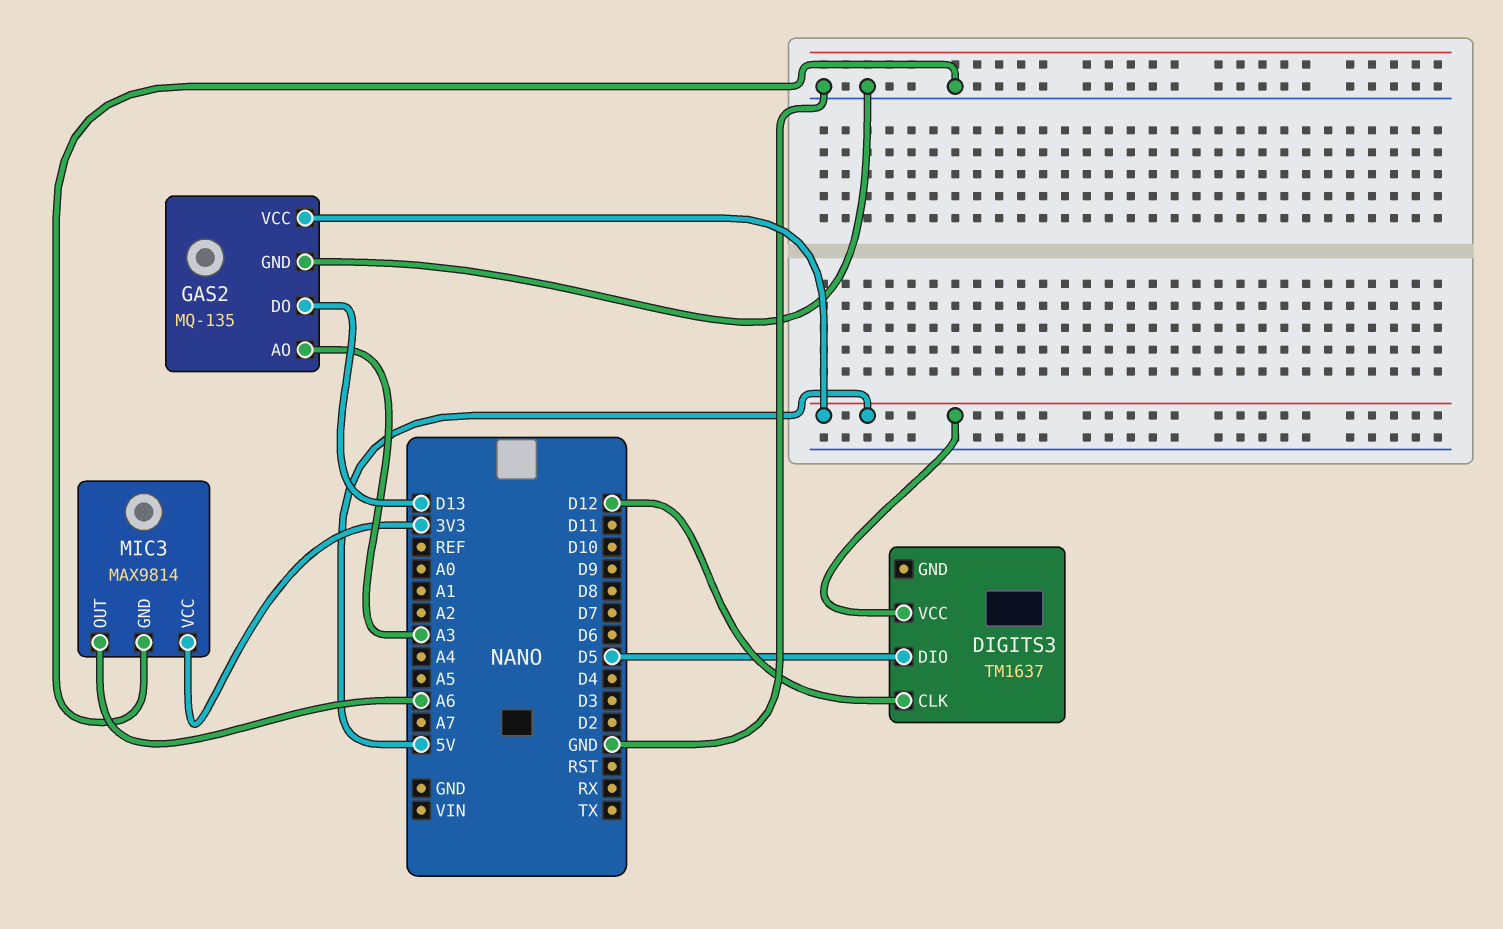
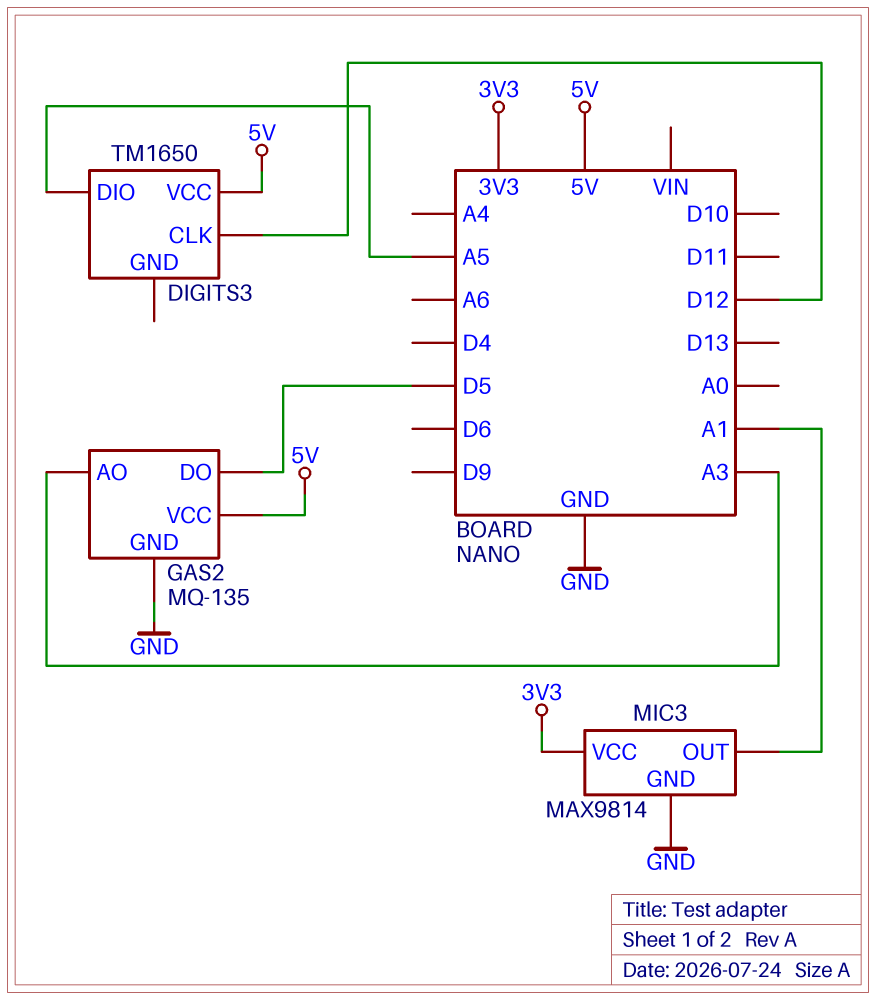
DIGITS3: TM1637 -> TM1650
DIGITS3 pin DIO: D5 -> A5
GAS2 pin DO: D13 -> D5
MIC3 pin OUT: A6 -> A1

